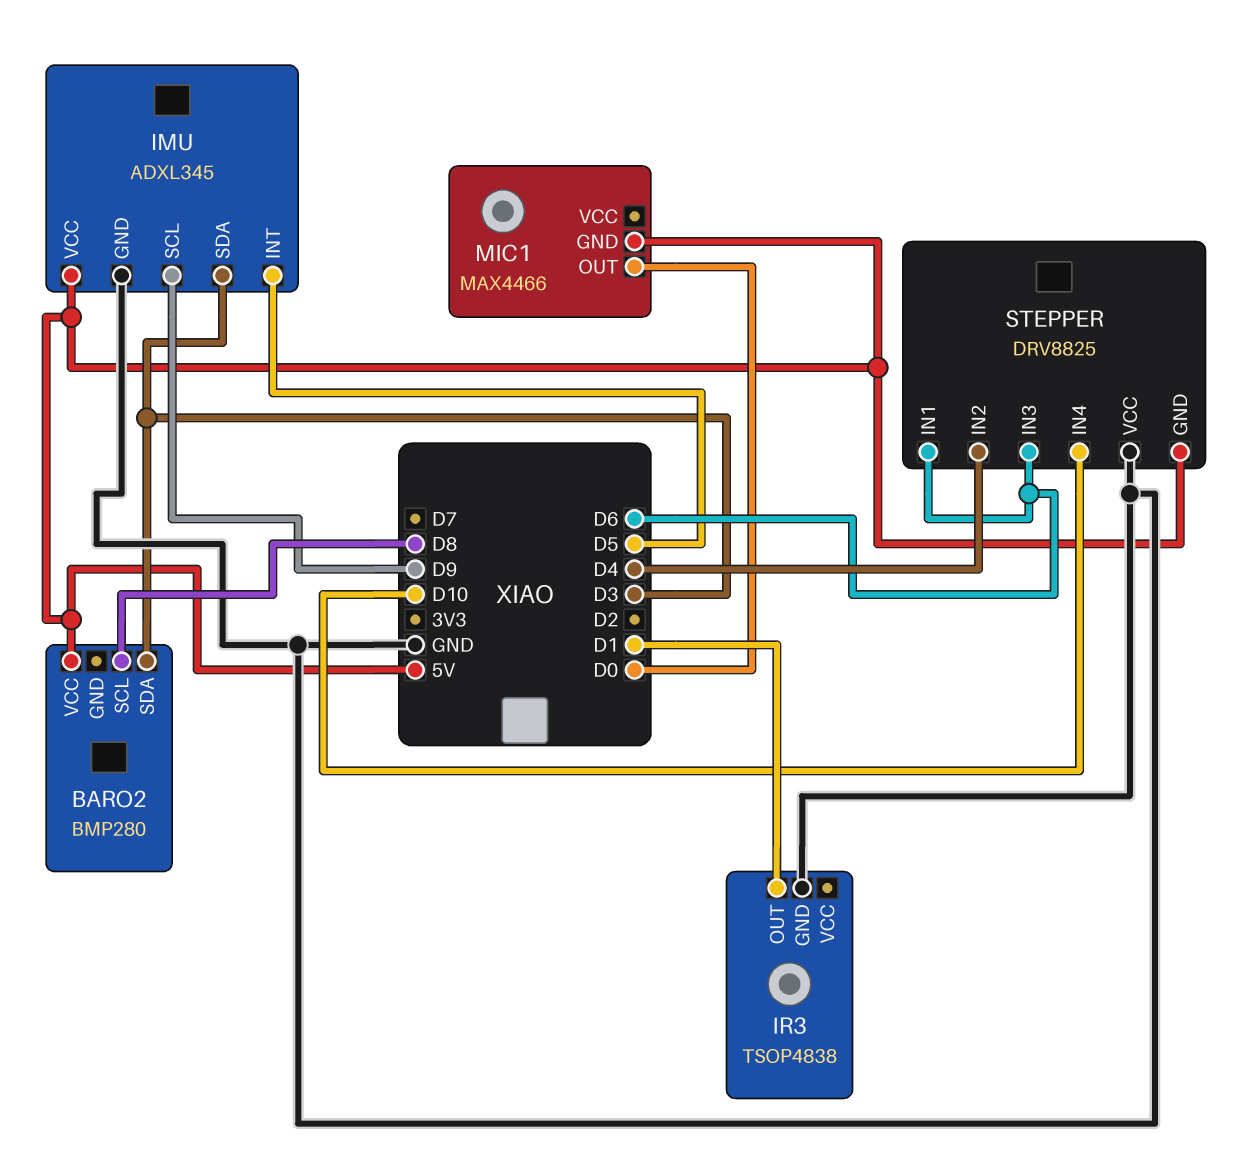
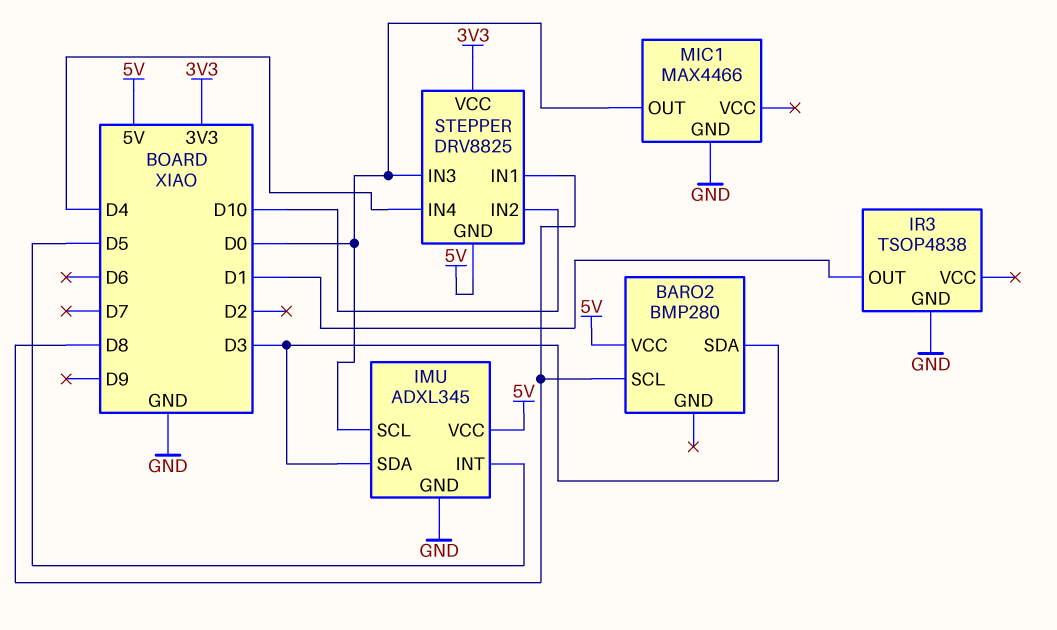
IMU pin SCL: D9 -> D0
MIC1 pin GND: 5V -> GND
STEPPER pin IN1: D6 -> D8
STEPPER pin IN2: D4 -> D10
STEPPER pin IN3: D6 -> D0
STEPPER pin IN4: D10 -> D4
STEPPER pin VCC: GND -> 3V3

